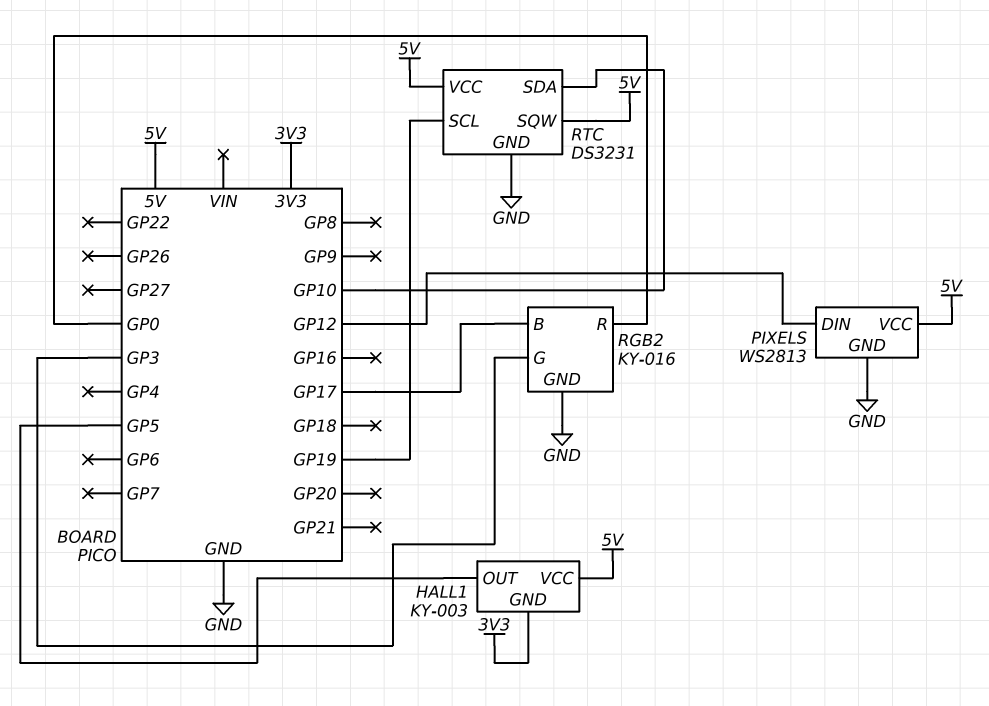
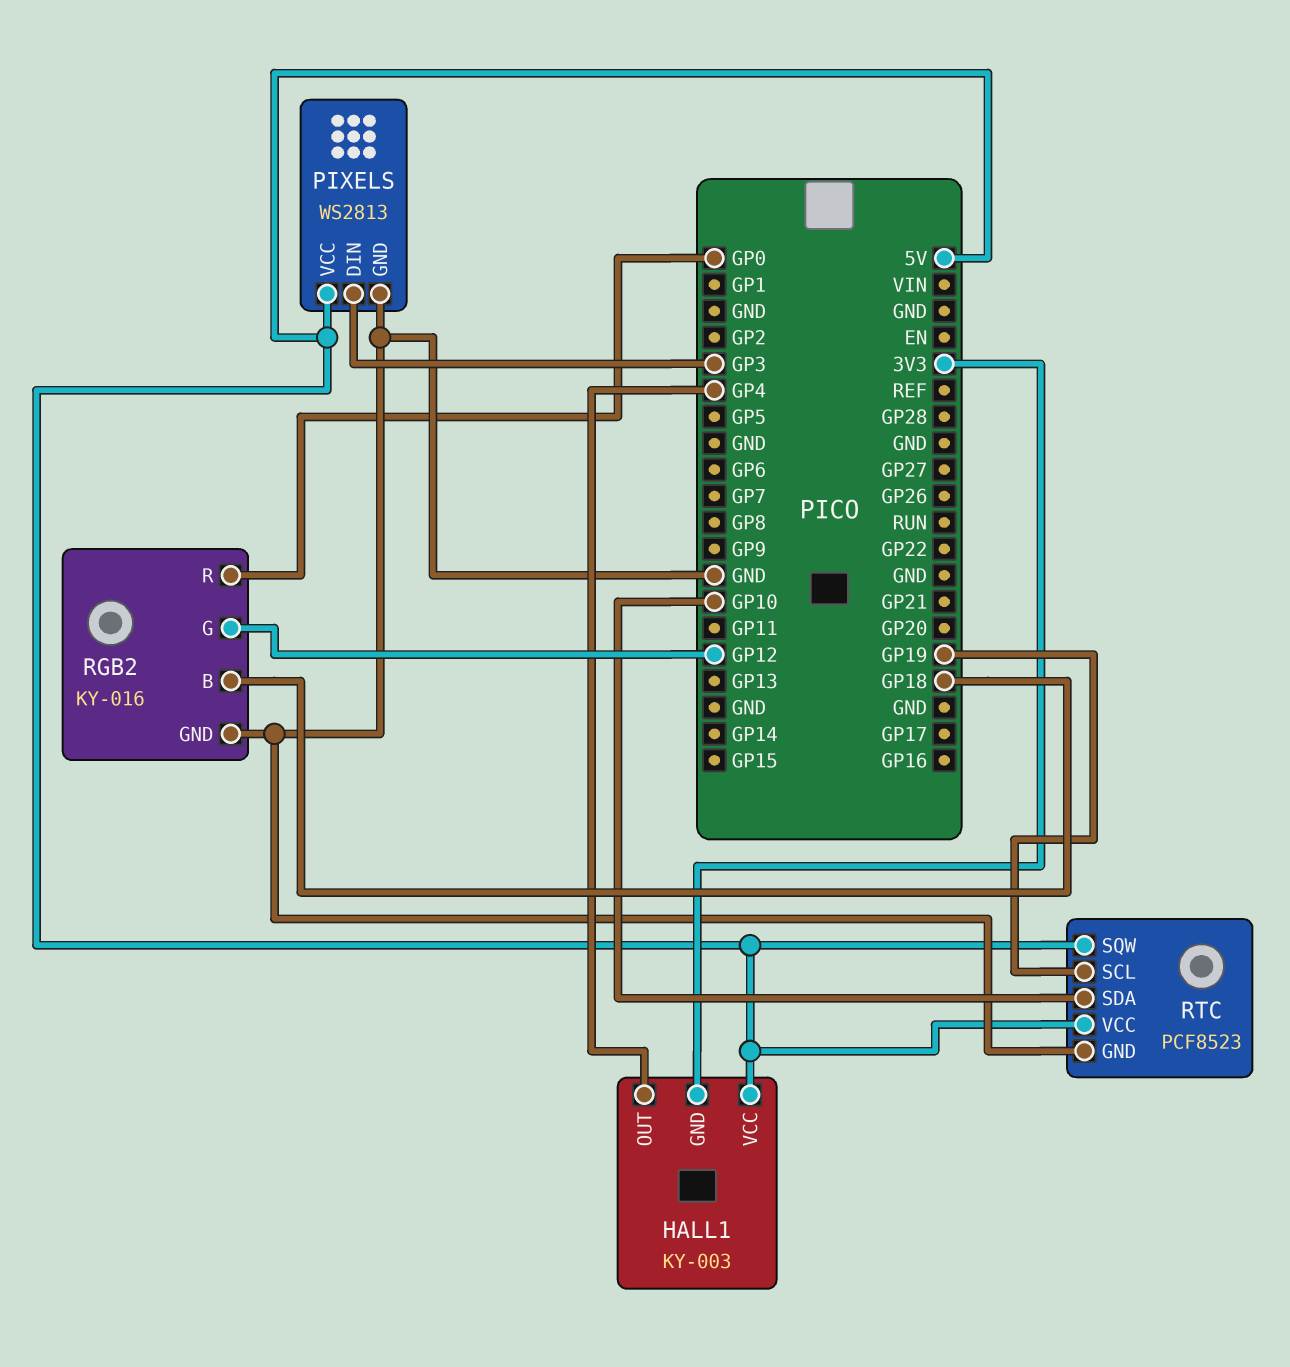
HALL1 pin OUT: GP5 -> GP4
PIXELS pin DIN: GP12 -> GP3
RGB2 pin B: GP17 -> GP18
RGB2 pin G: GP3 -> GP12
RTC: DS3231 -> PCF8523

